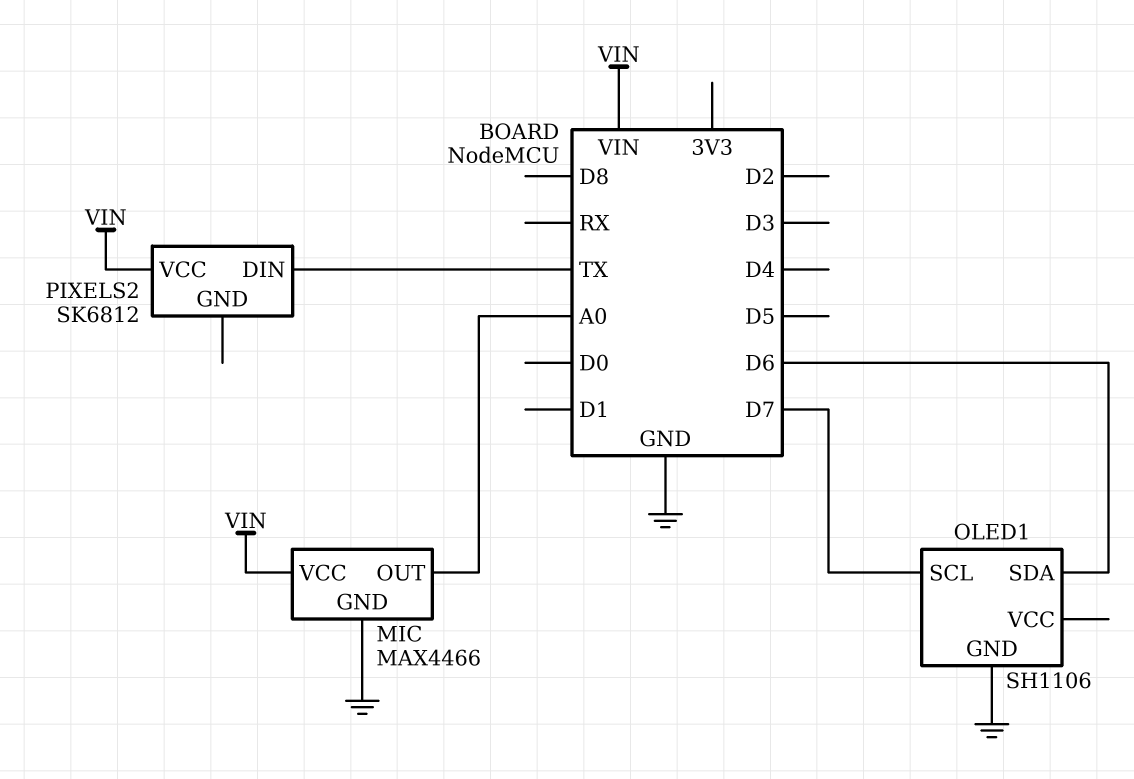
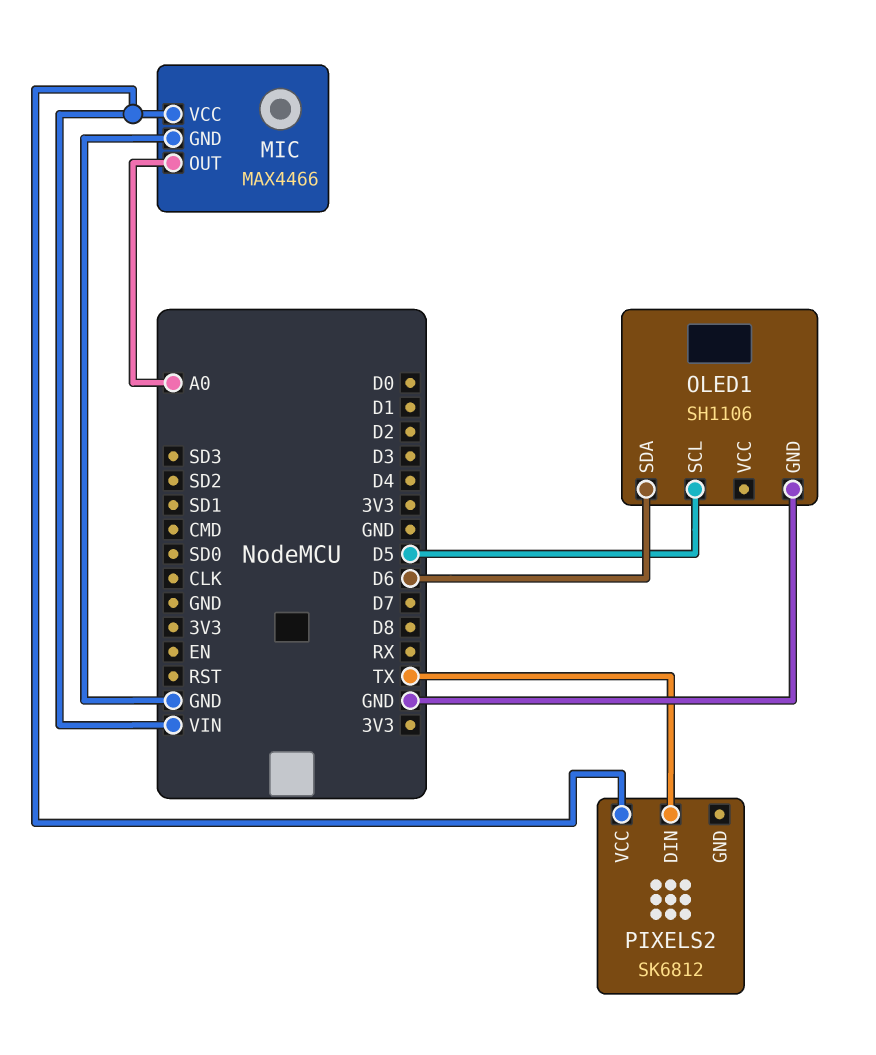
OLED1 pin SCL: D7 -> D5

